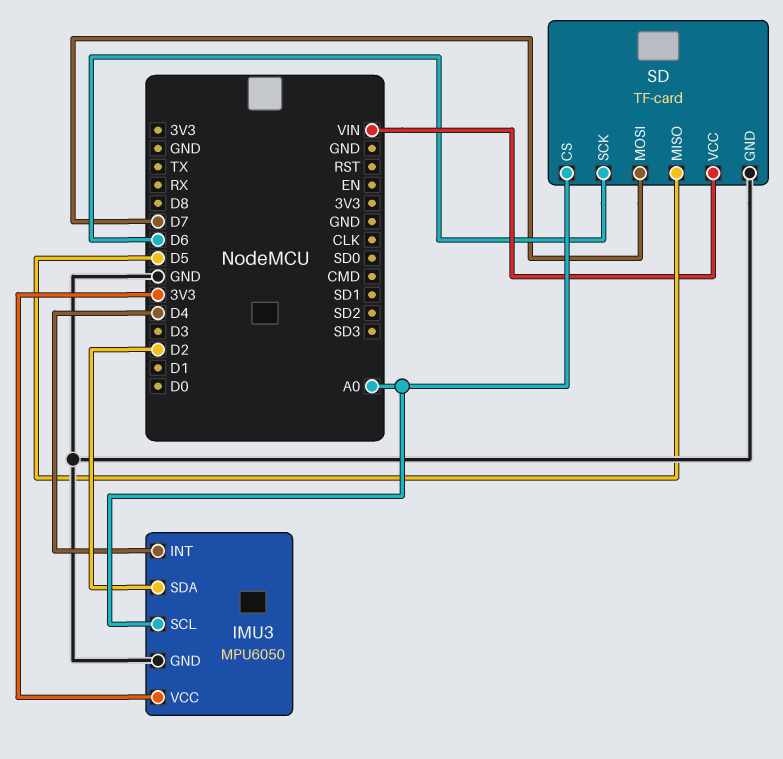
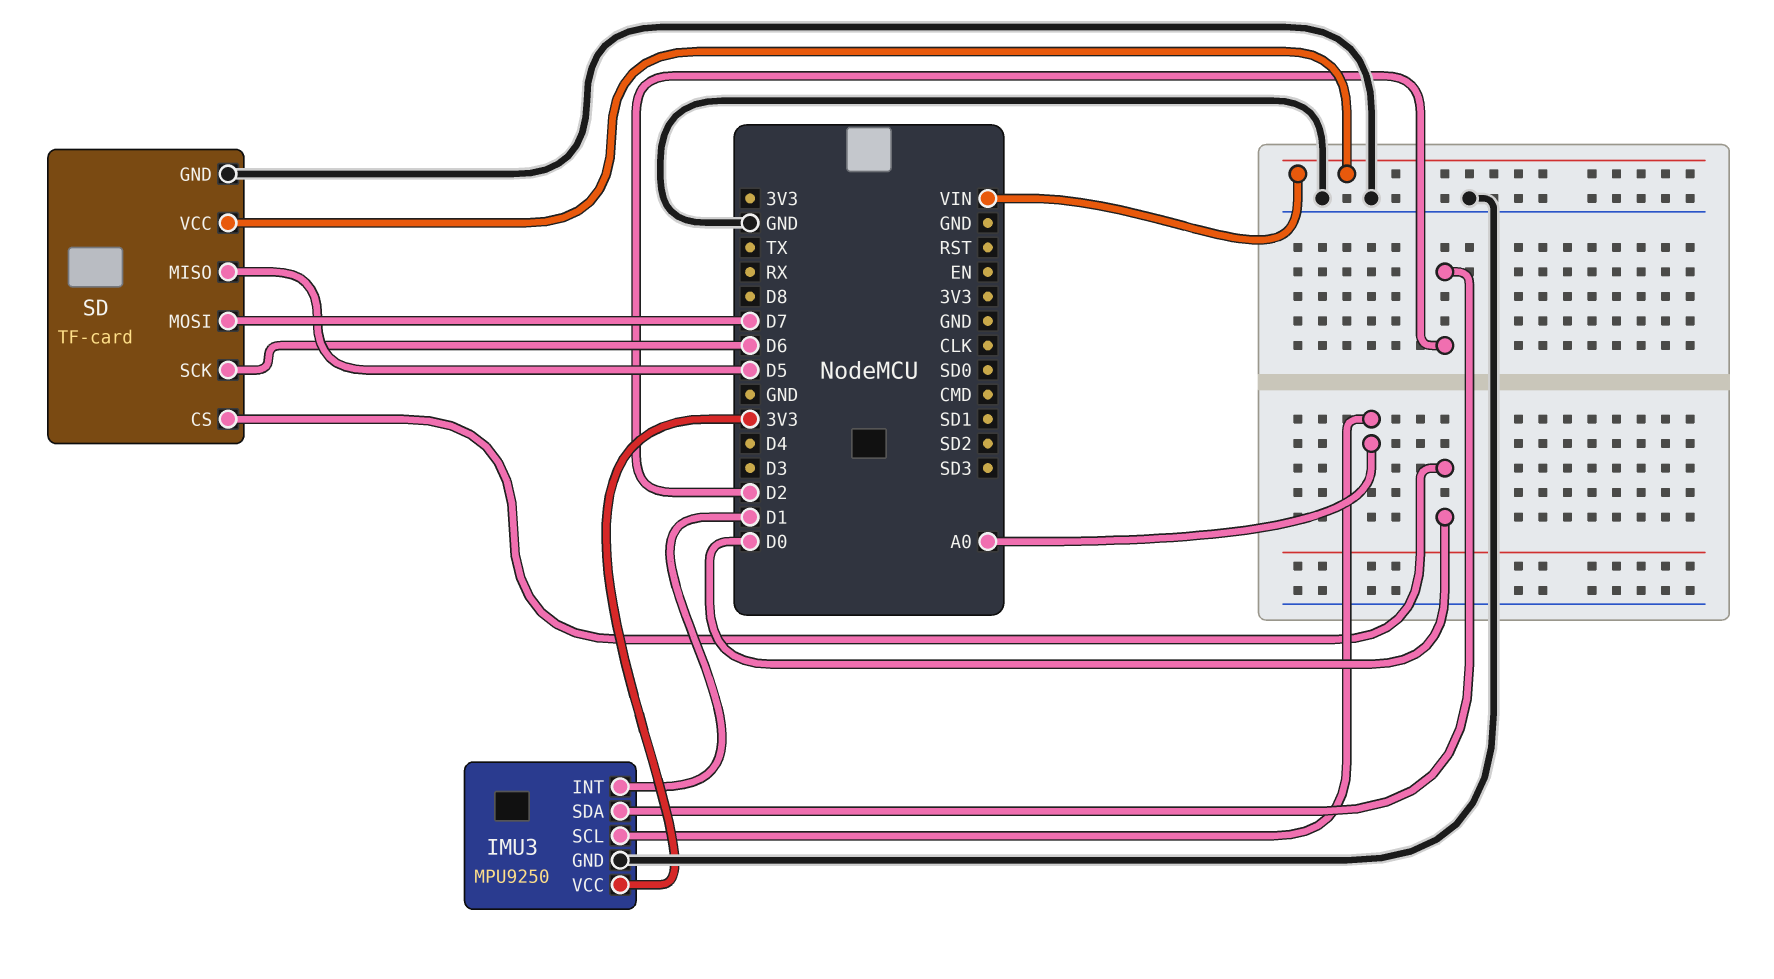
IMU3: MPU6050 -> MPU9250
IMU3 pin INT: D4 -> D1
SD pin CS: A0 -> D0

